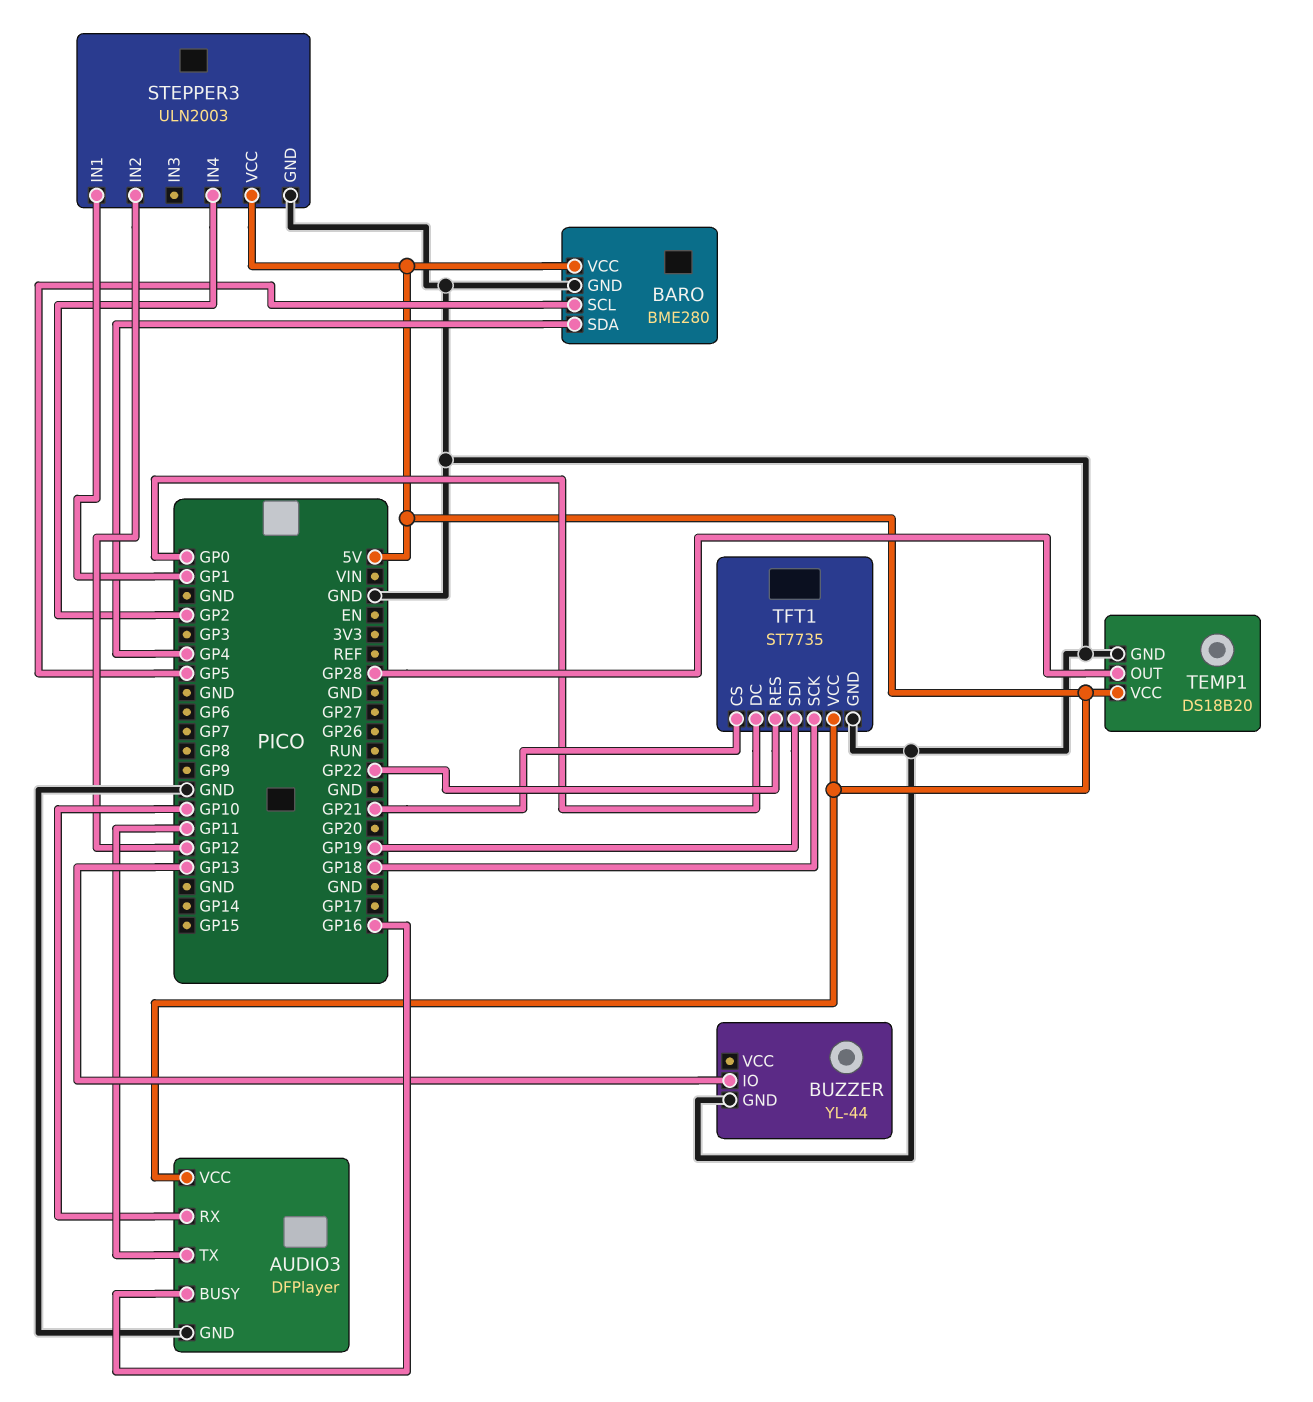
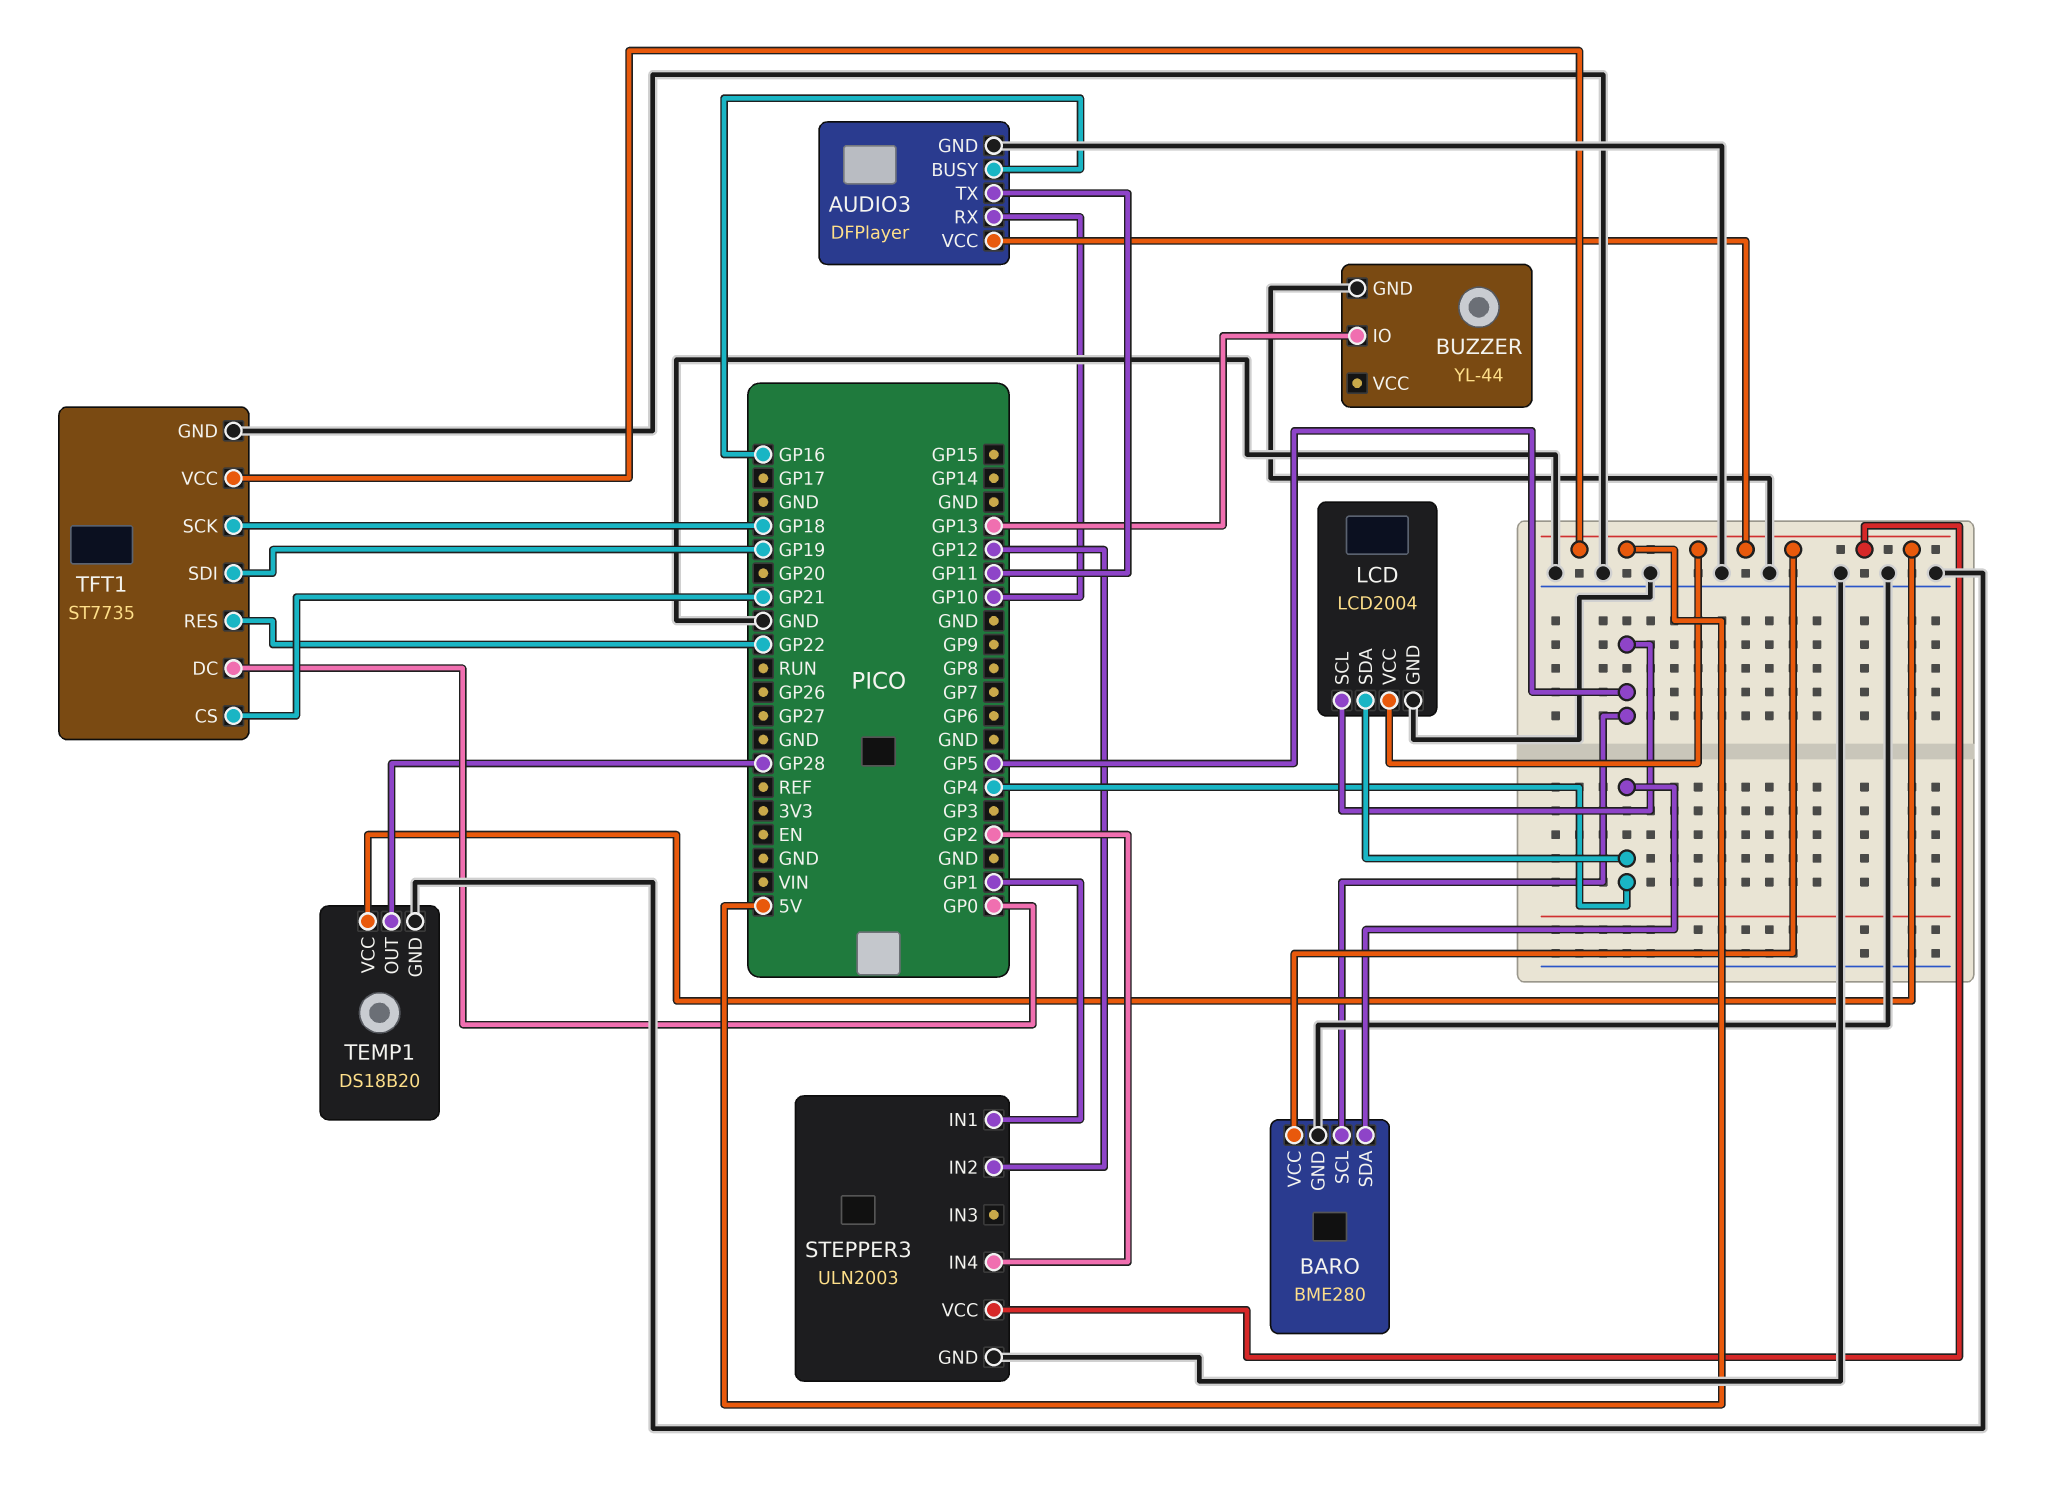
LCD: none -> LCD2004
LCD pin GND: none -> GND
LCD pin SCL: none -> GP5
LCD pin SDA: none -> GP4
LCD pin VCC: none -> 5V

